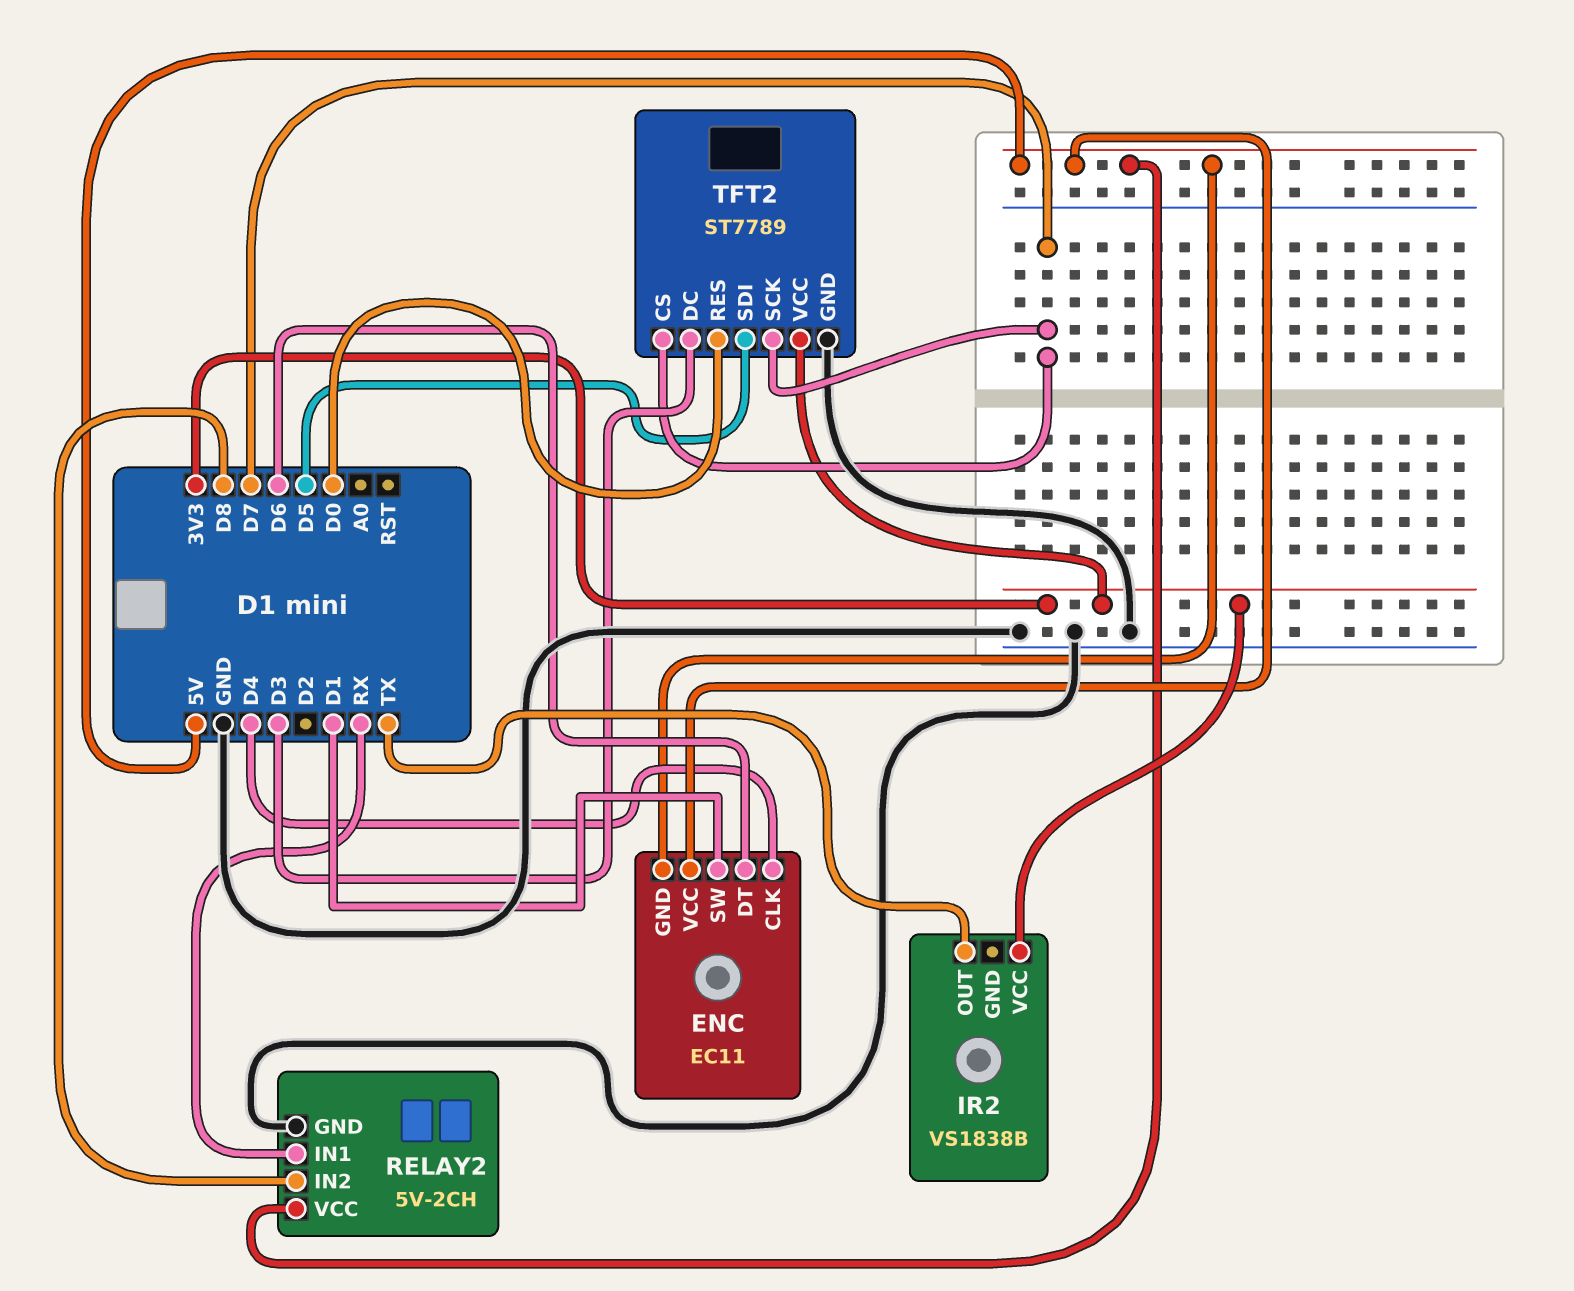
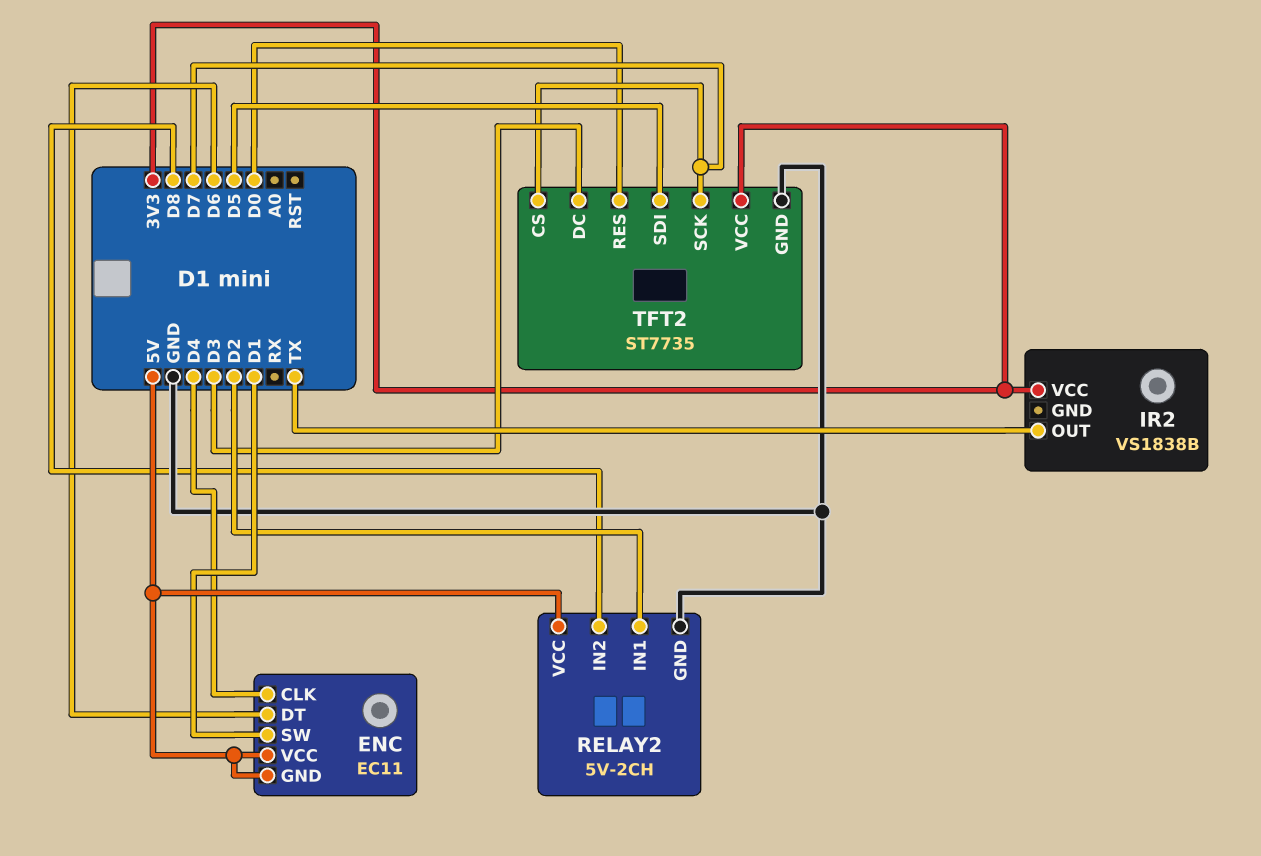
RELAY2 pin IN1: RX -> D2
TFT2: ST7789 -> ST7735

